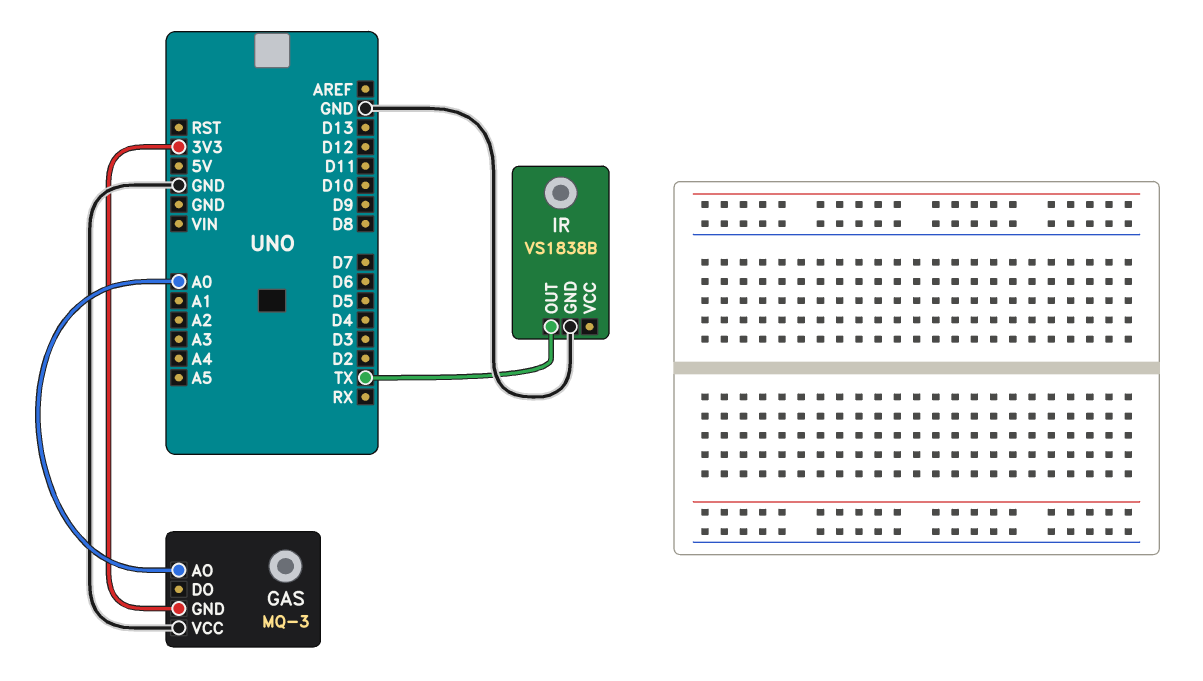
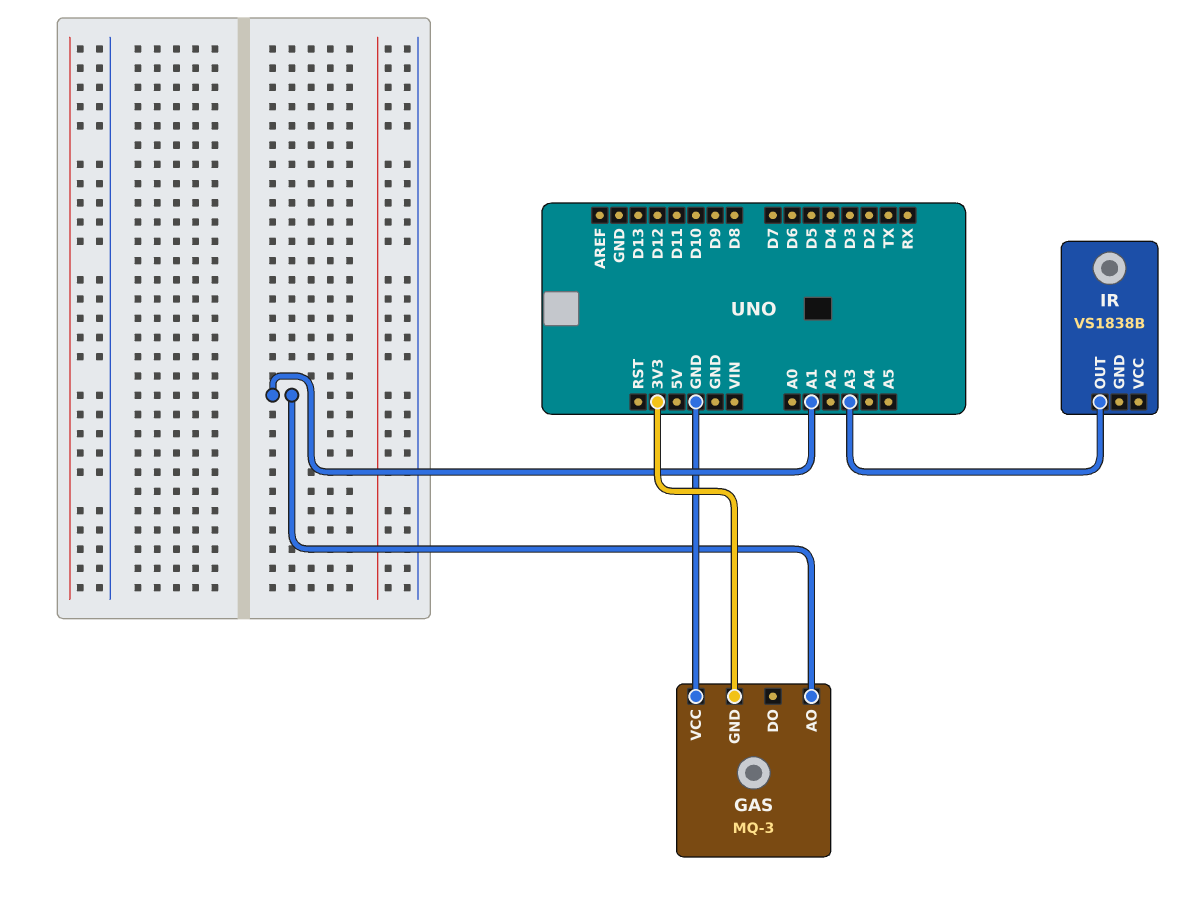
GAS pin AO: A0 -> A1
IR pin GND: GND -> none
IR pin OUT: TX -> A3

